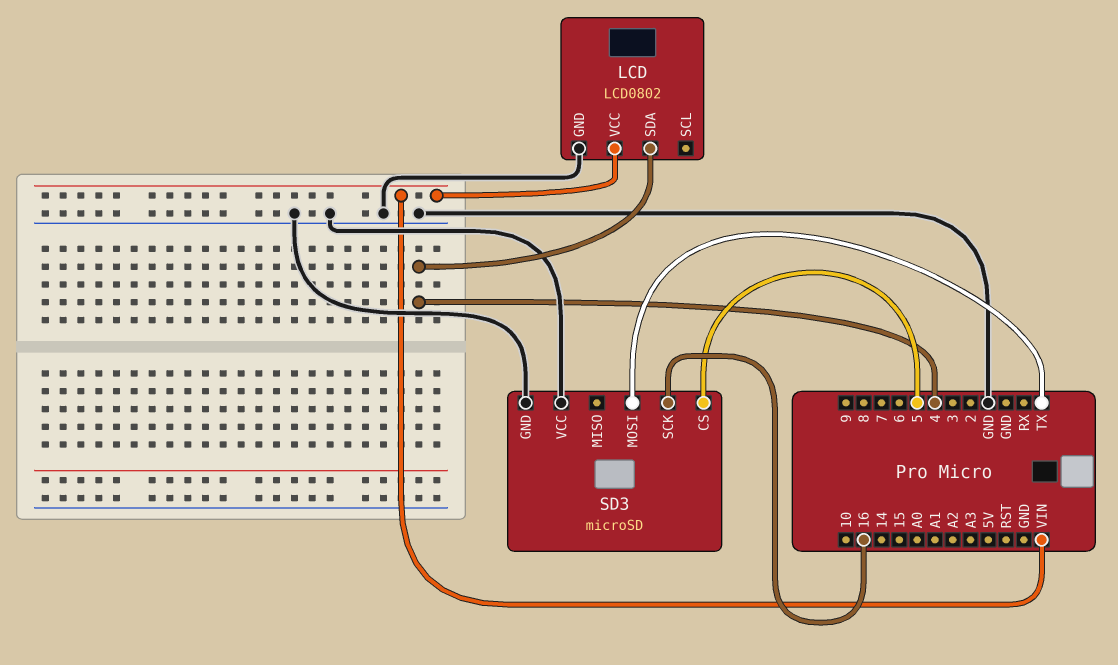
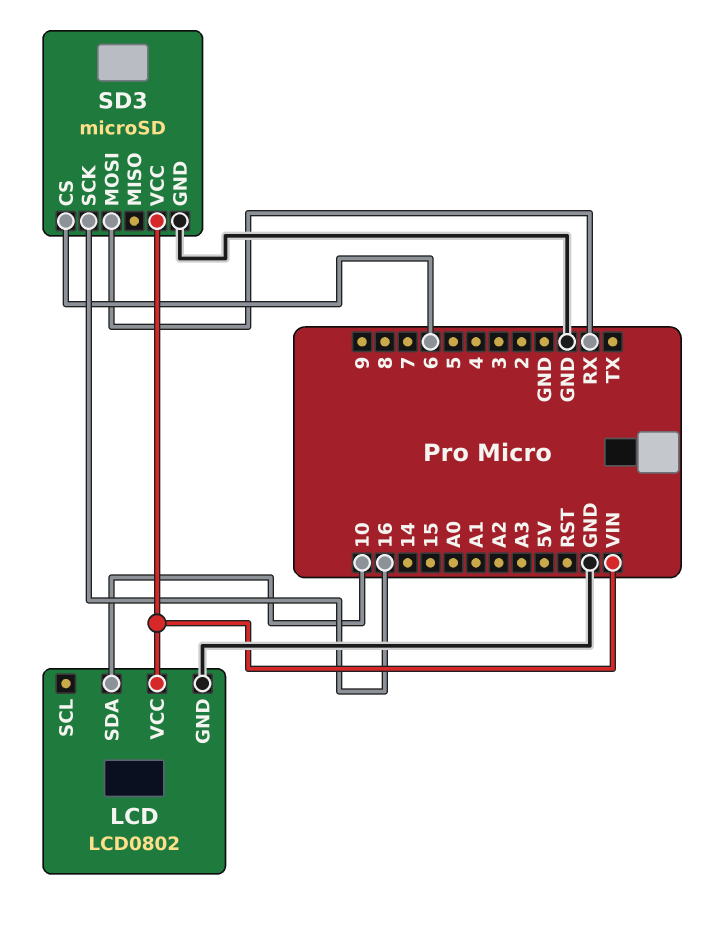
LCD pin SDA: 4 -> 10
SD3 pin CS: 5 -> 6
SD3 pin MOSI: TX -> RX
SD3 pin VCC: GND -> VIN

